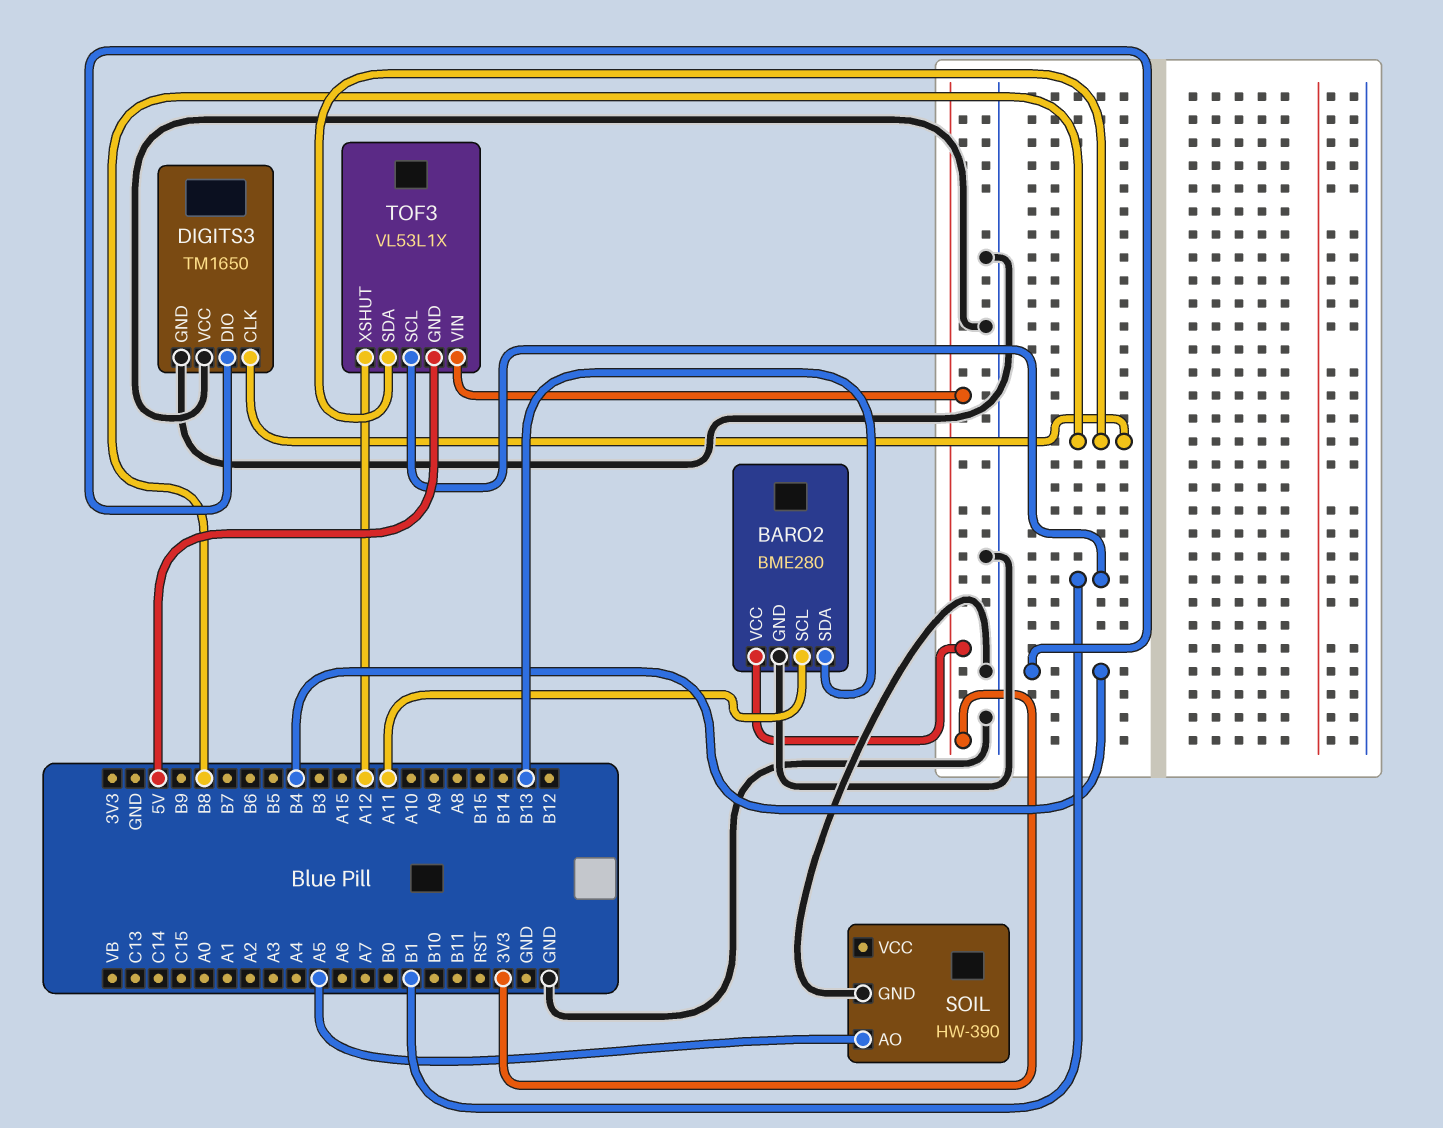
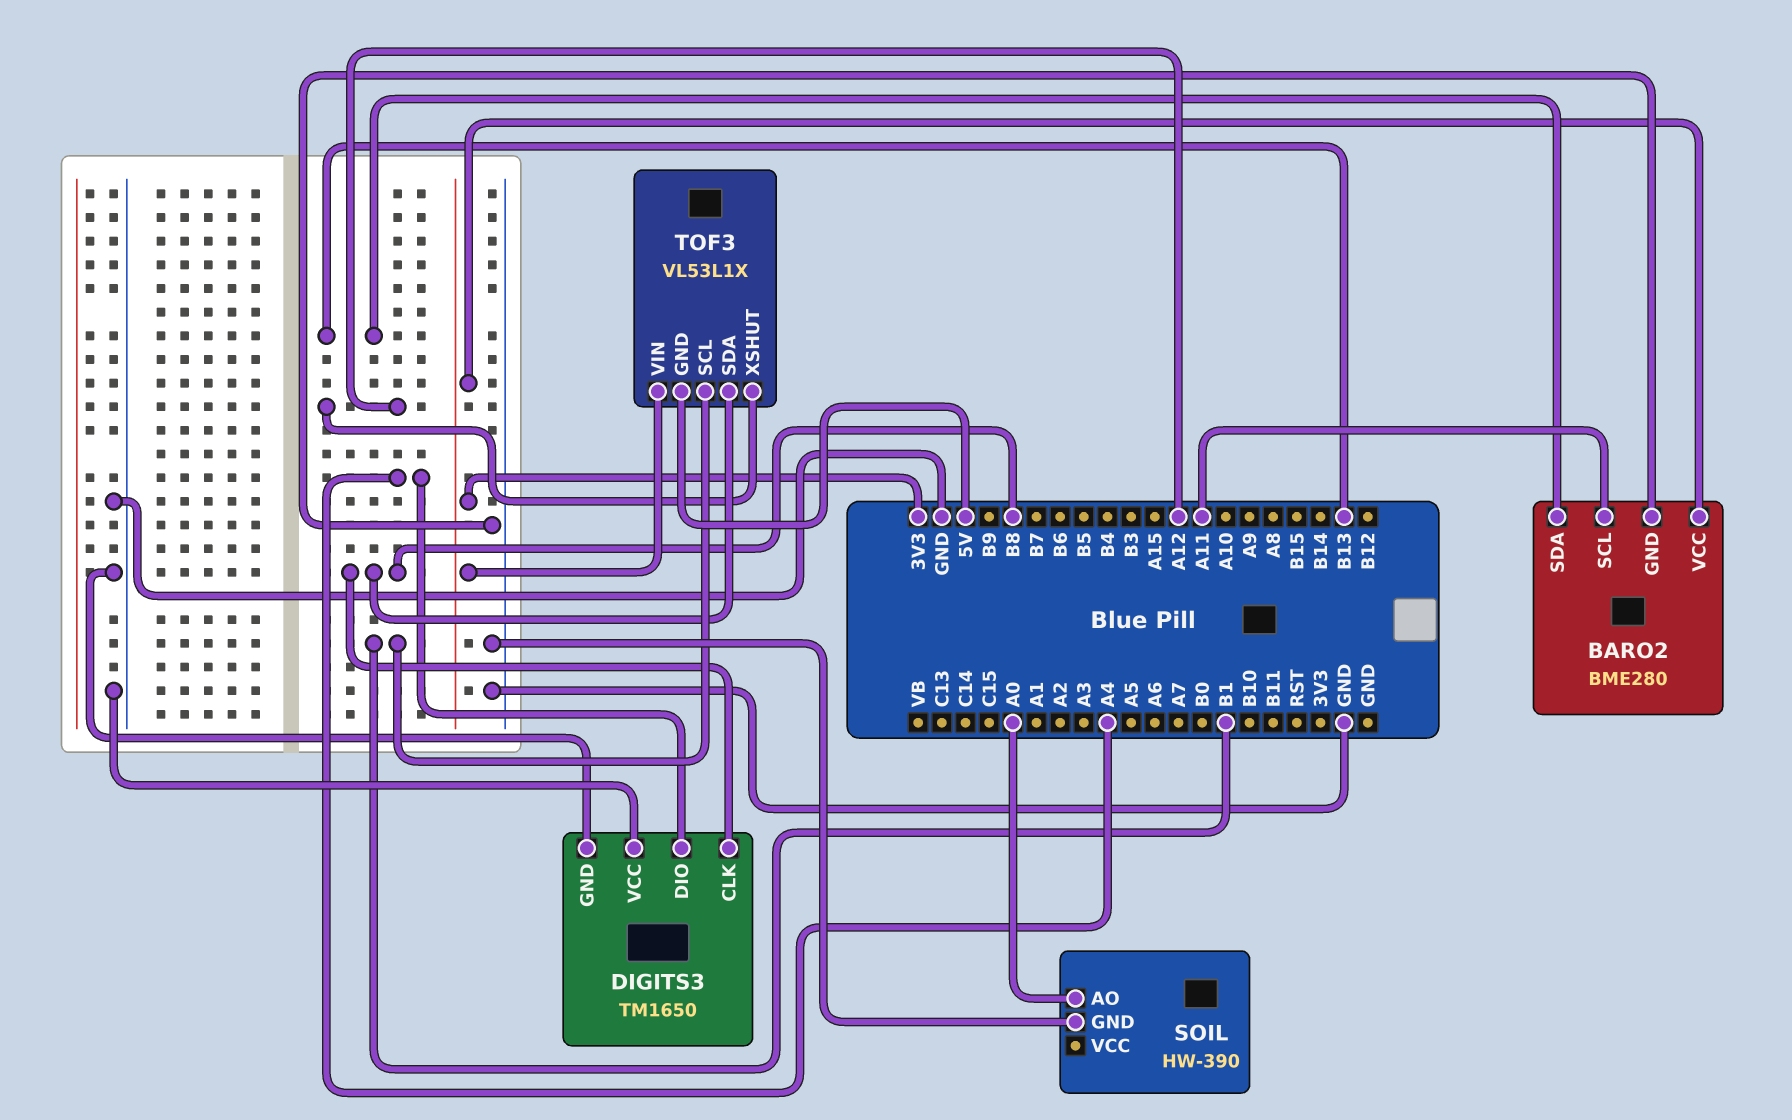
DIGITS3 pin DIO: B4 -> A4
SOIL pin AO: A5 -> A0

